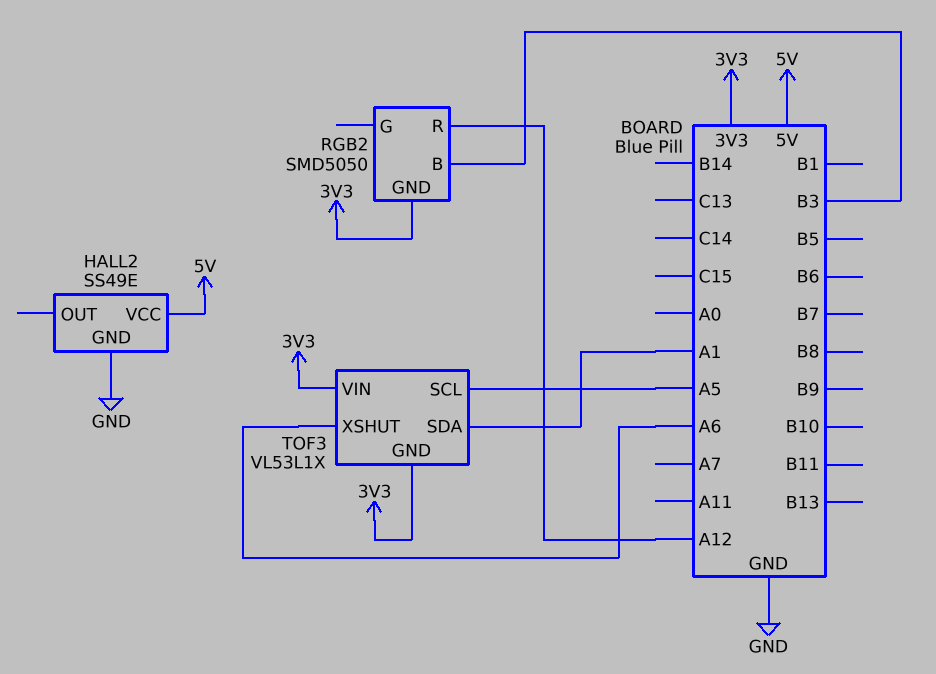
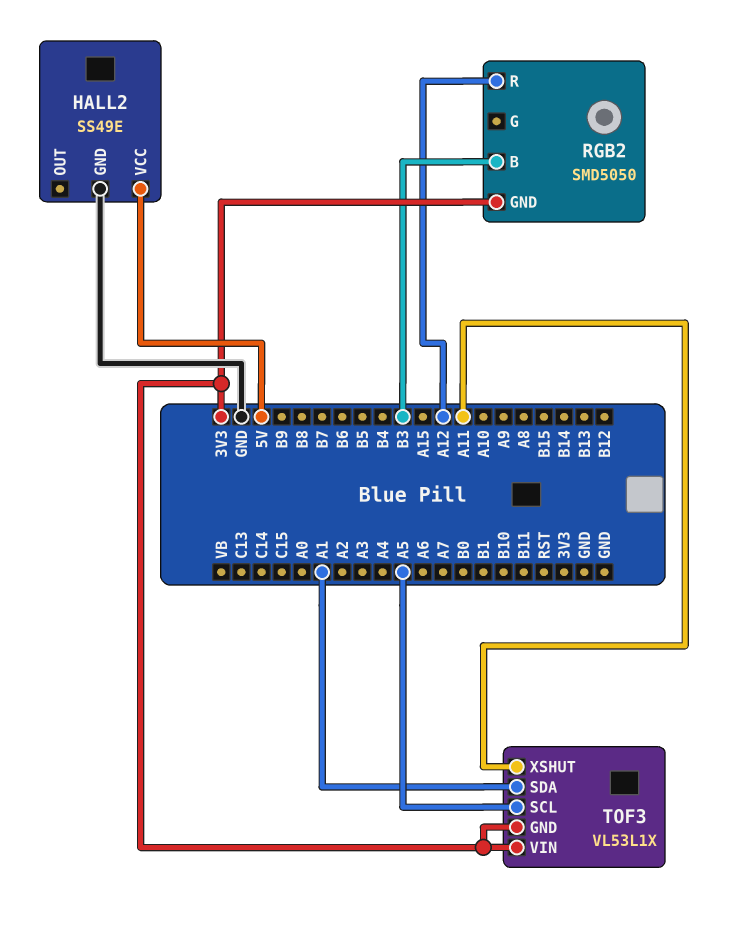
TOF3 pin XSHUT: A6 -> A11

